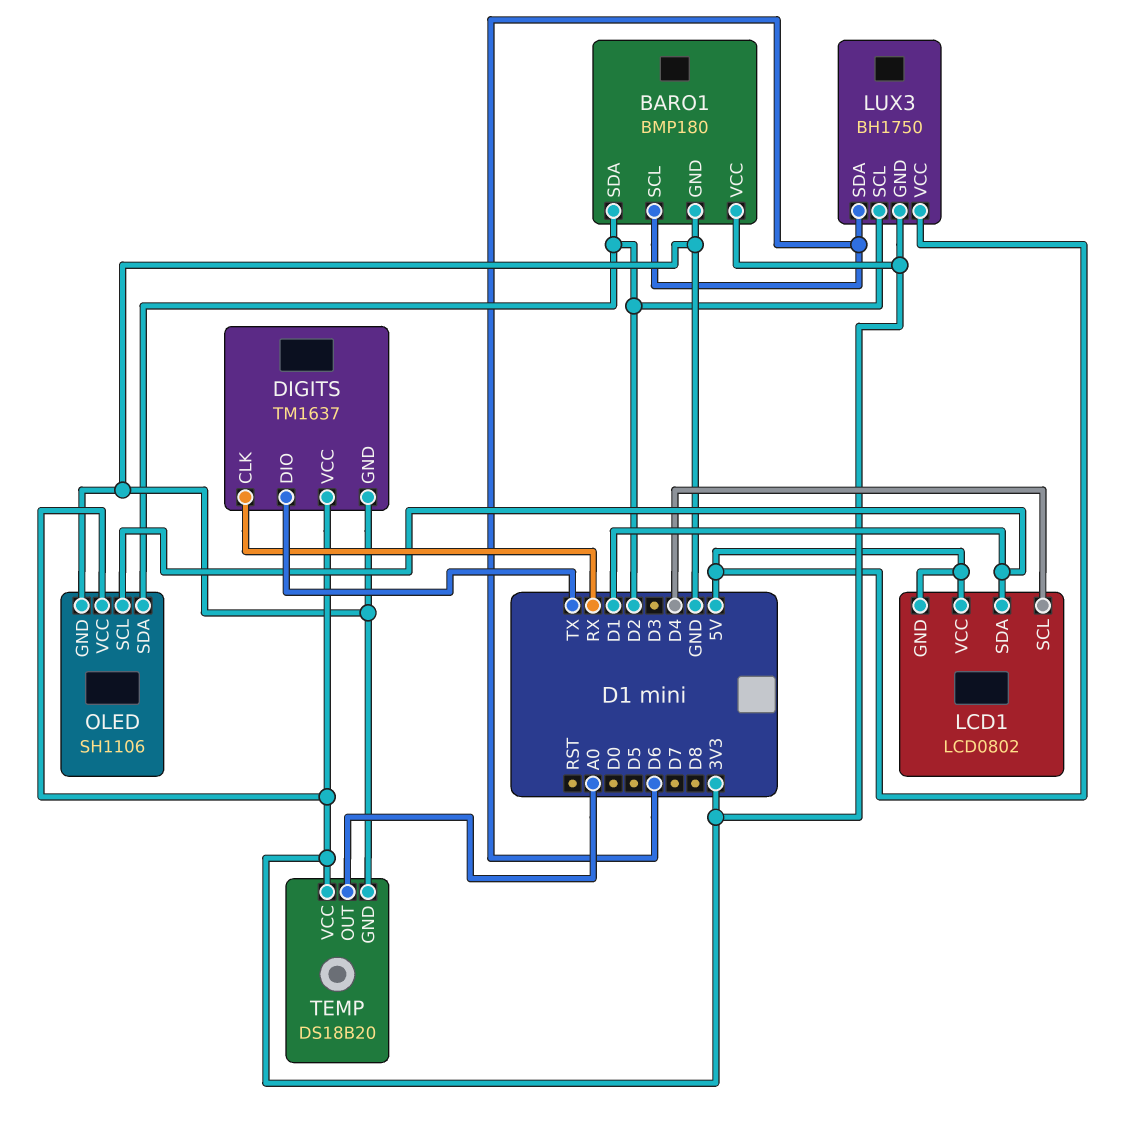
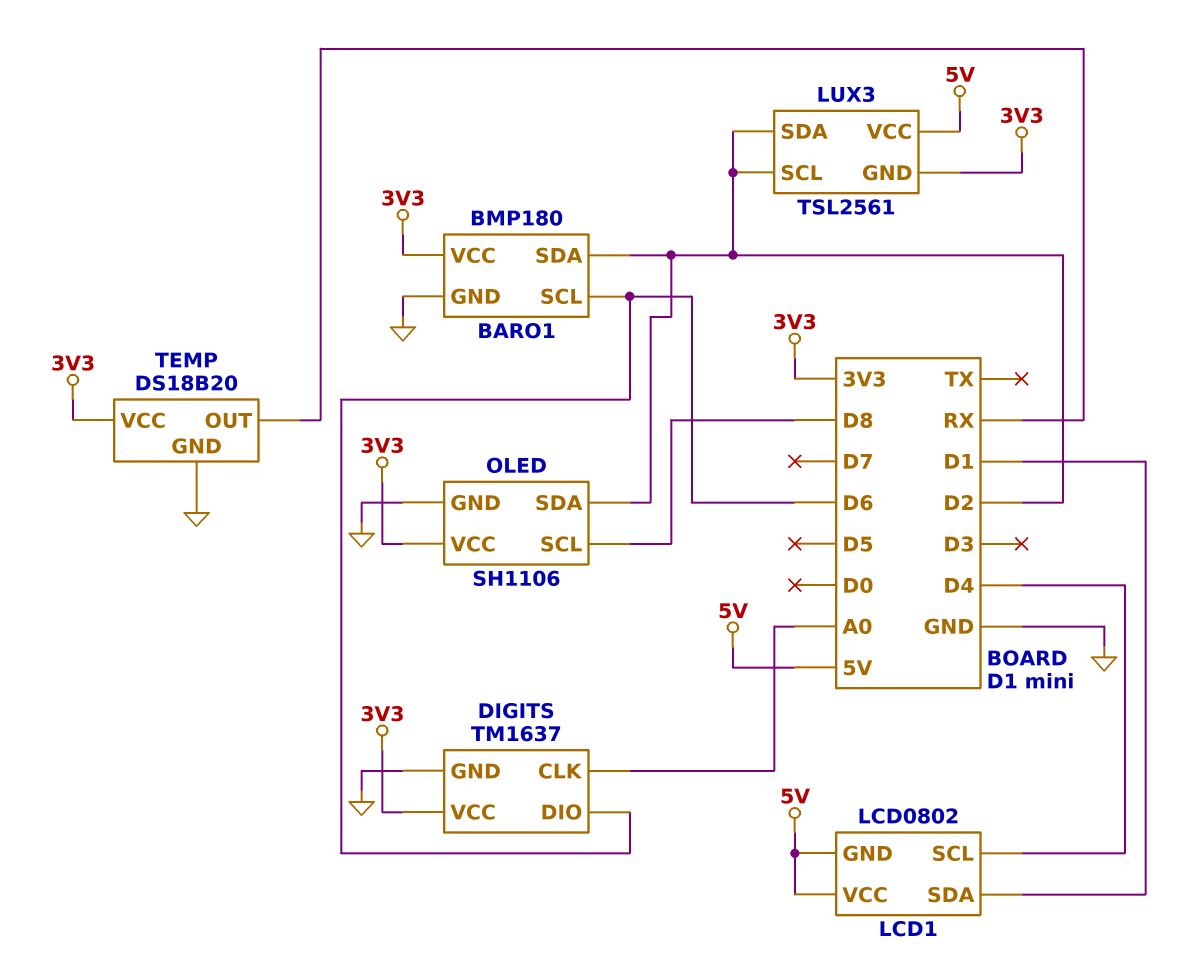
DIGITS pin CLK: RX -> A0
DIGITS pin DIO: TX -> D6
LUX3: BH1750 -> TSL2561
LUX3 pin SDA: D6 -> D2
OLED pin SCL: D1 -> D8
TEMP pin OUT: A0 -> RX

